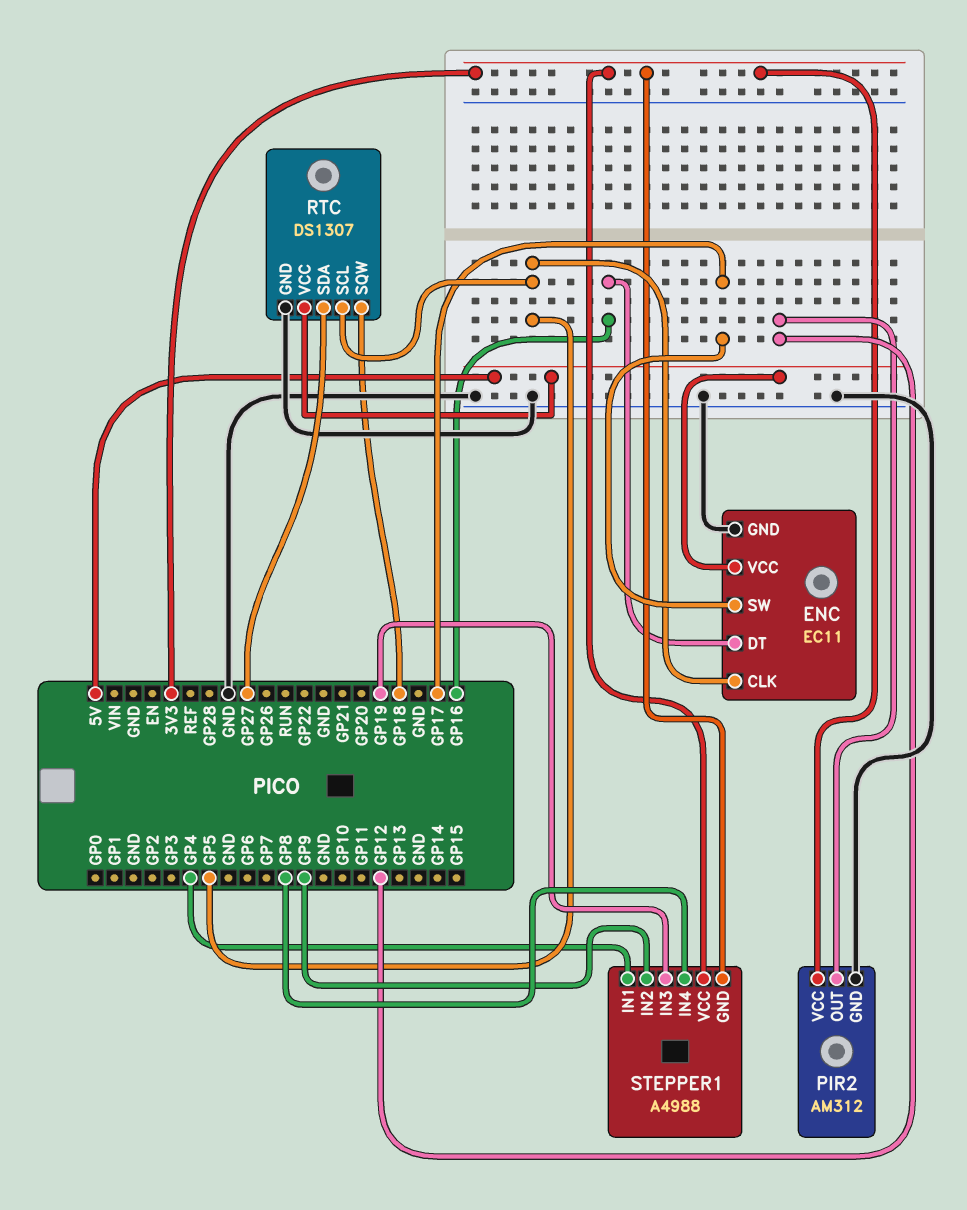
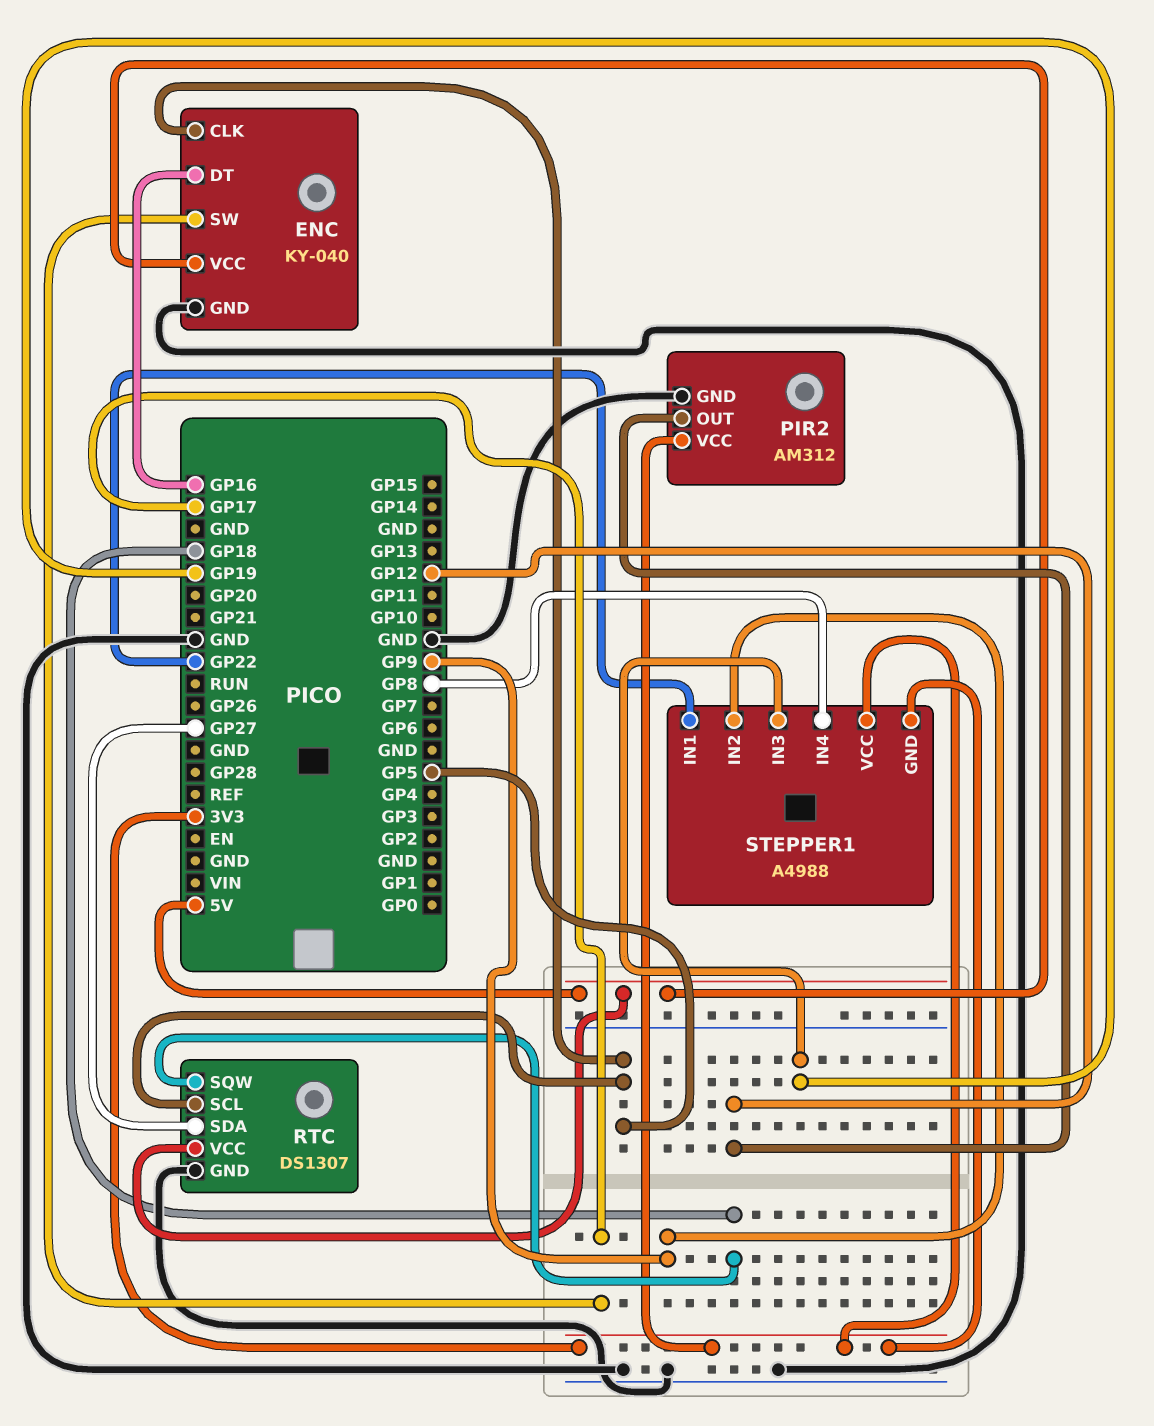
ENC: EC11 -> KY-040
STEPPER1 pin IN1: GP4 -> GP22

